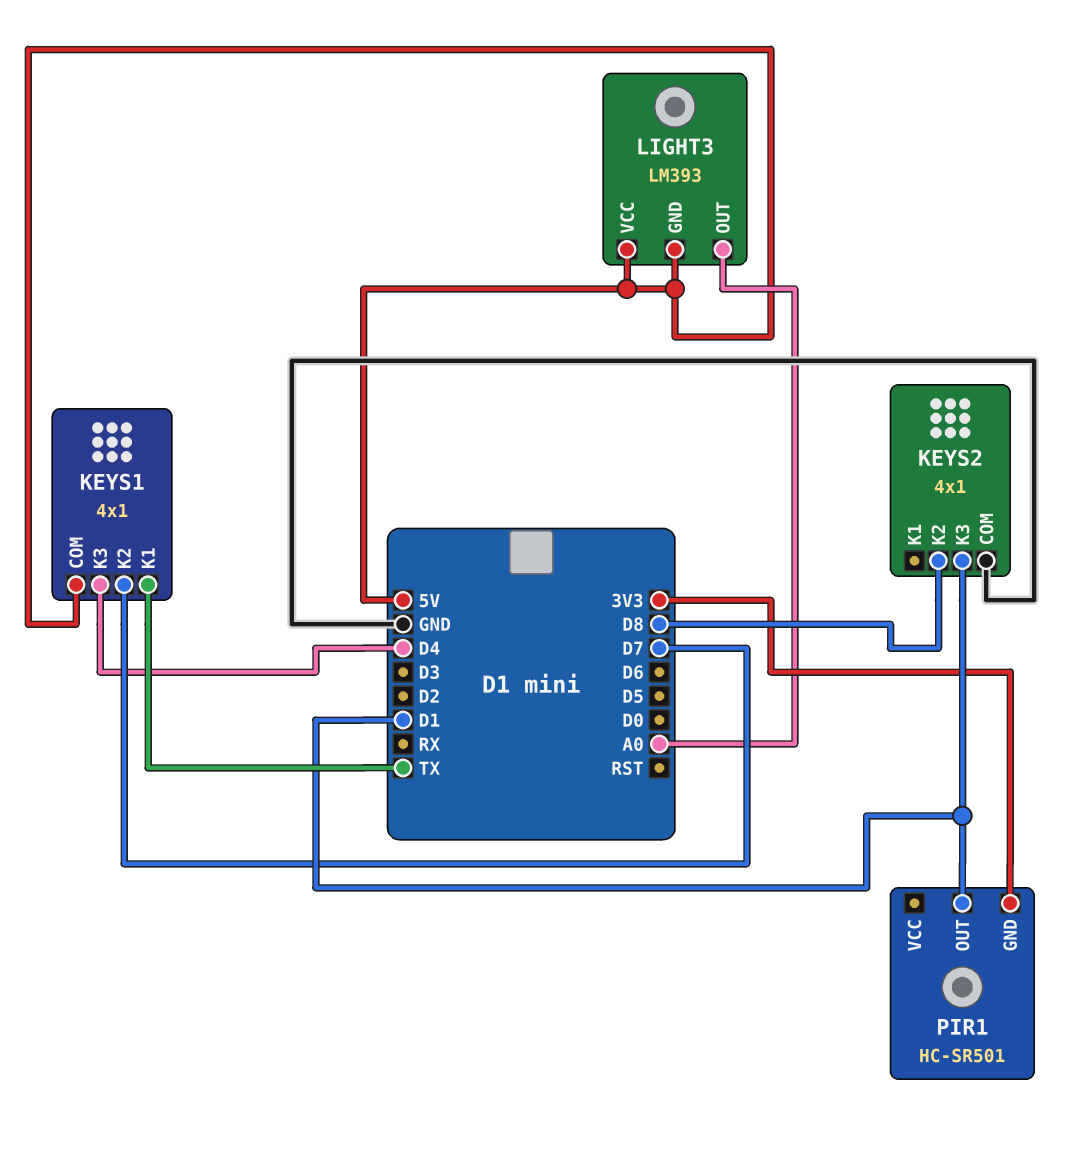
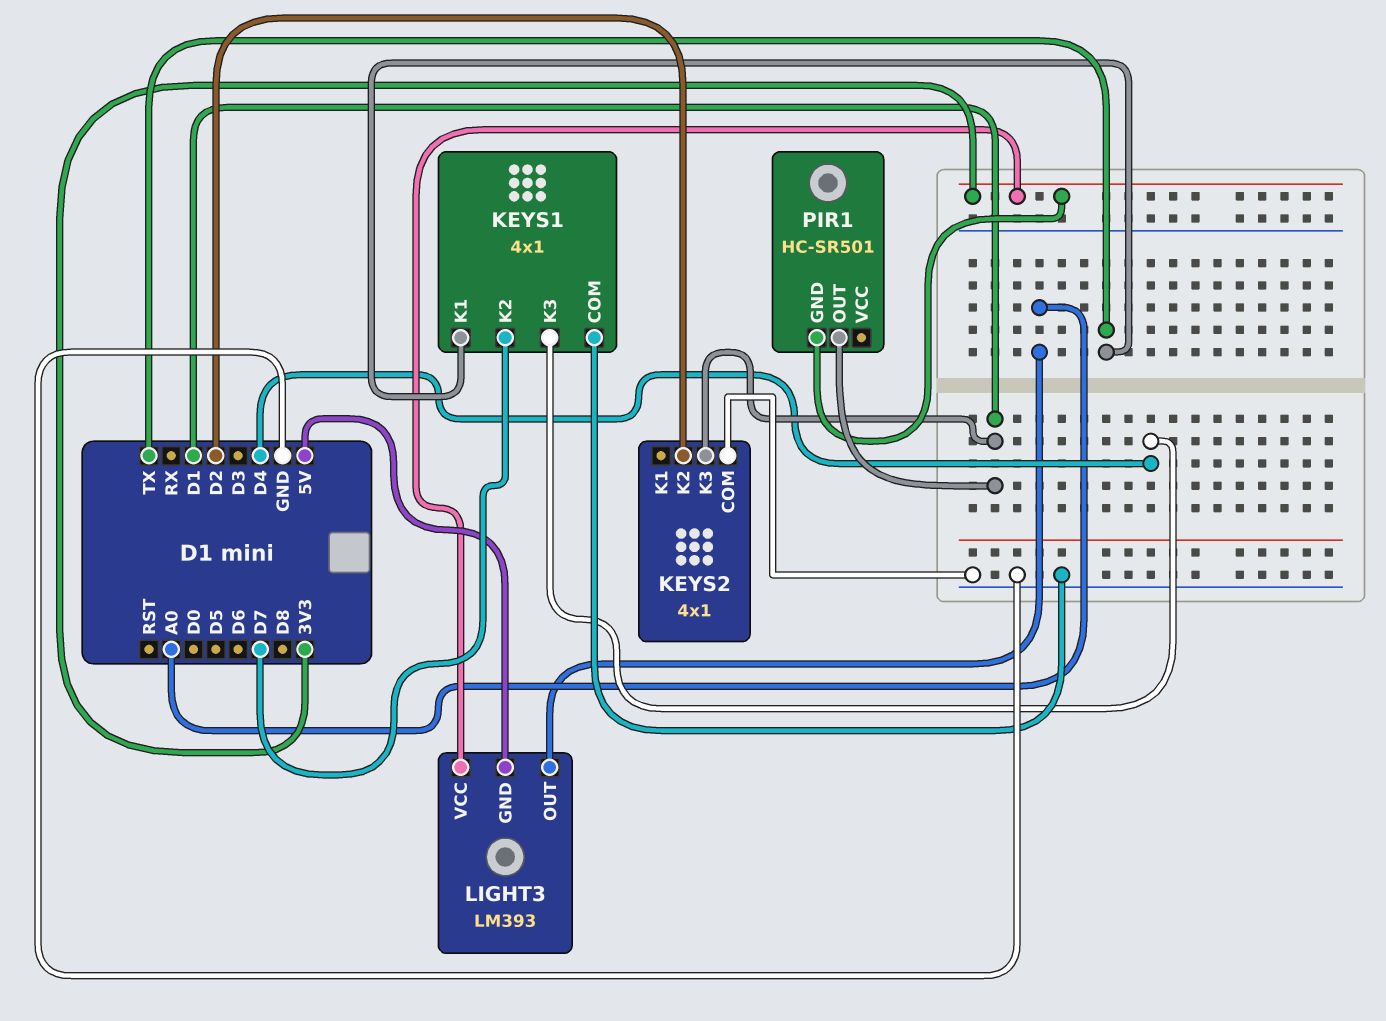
KEYS1 pin COM: 5V -> GND
KEYS2 pin K2: D8 -> D2
LIGHT3 pin VCC: 5V -> 3V3

